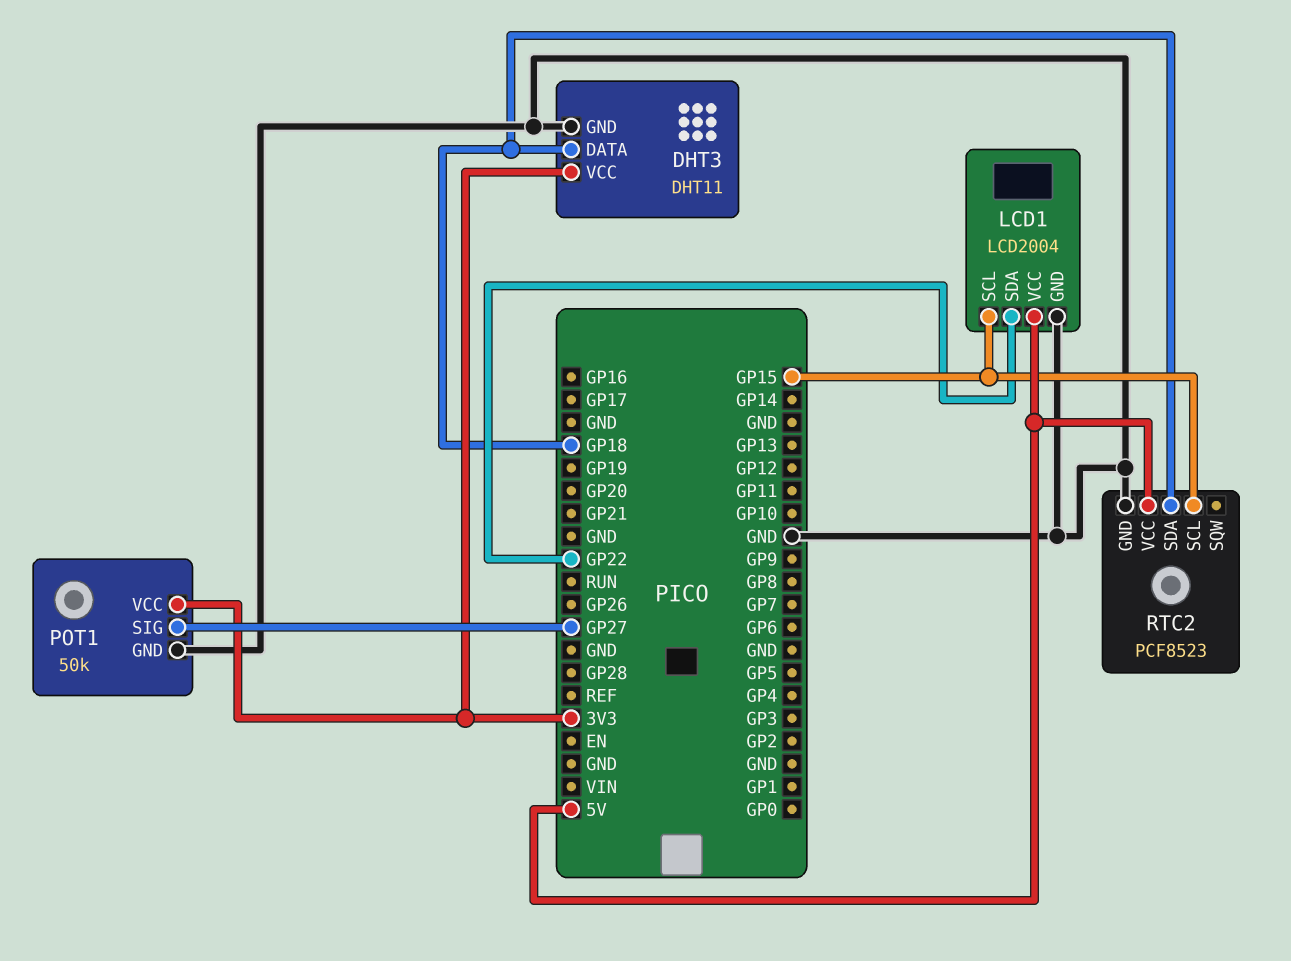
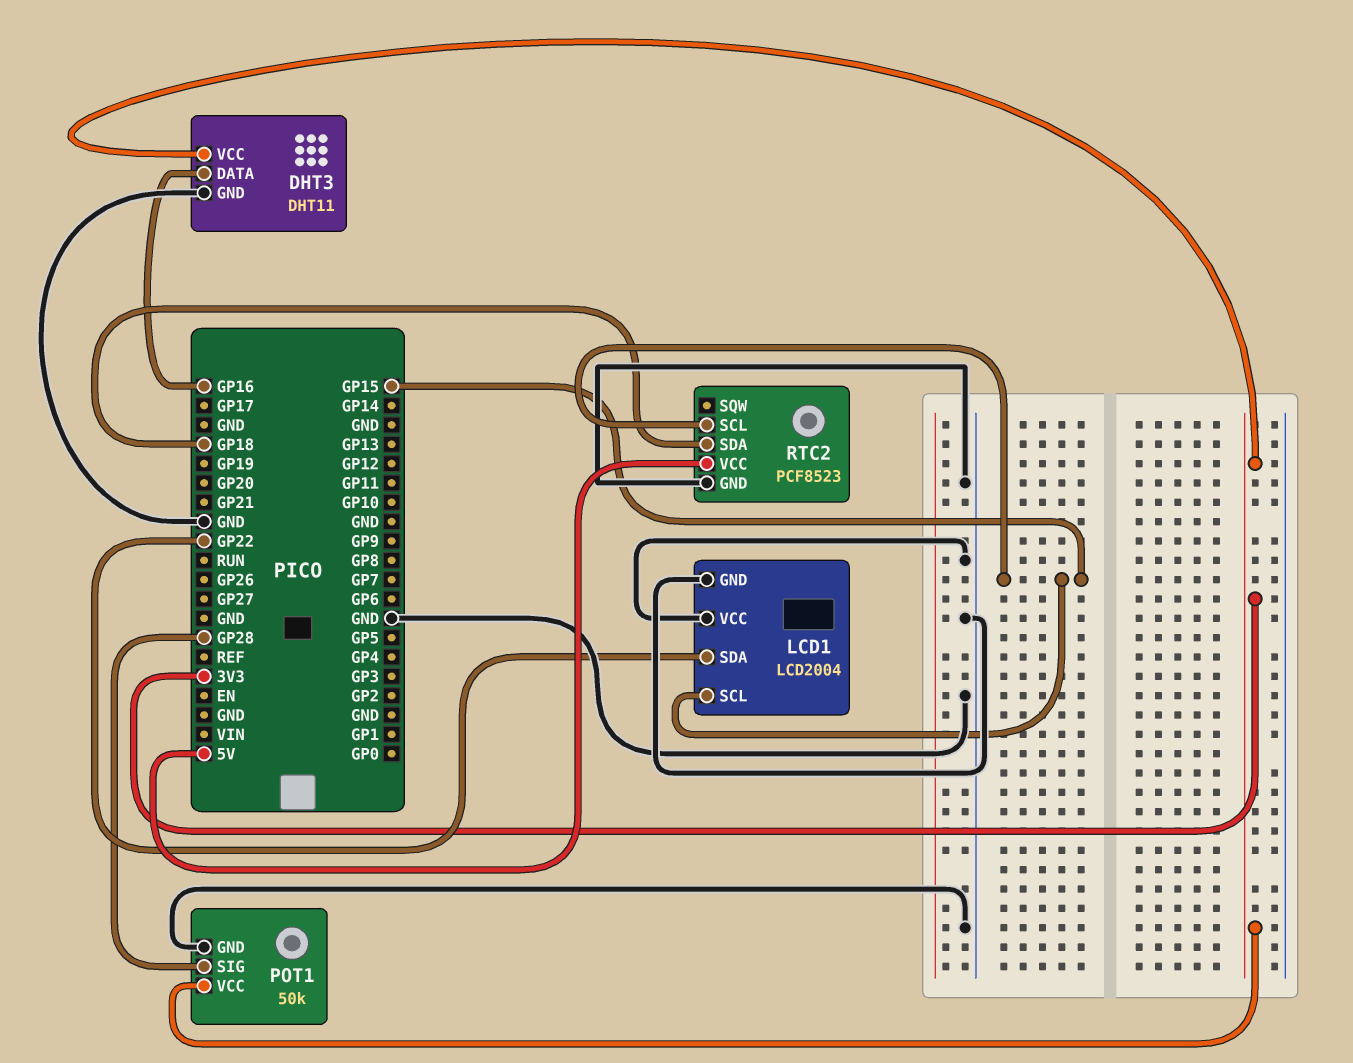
DHT3 pin DATA: GP18 -> GP16
LCD1 pin VCC: 5V -> GND
POT1 pin SIG: GP27 -> GP28

